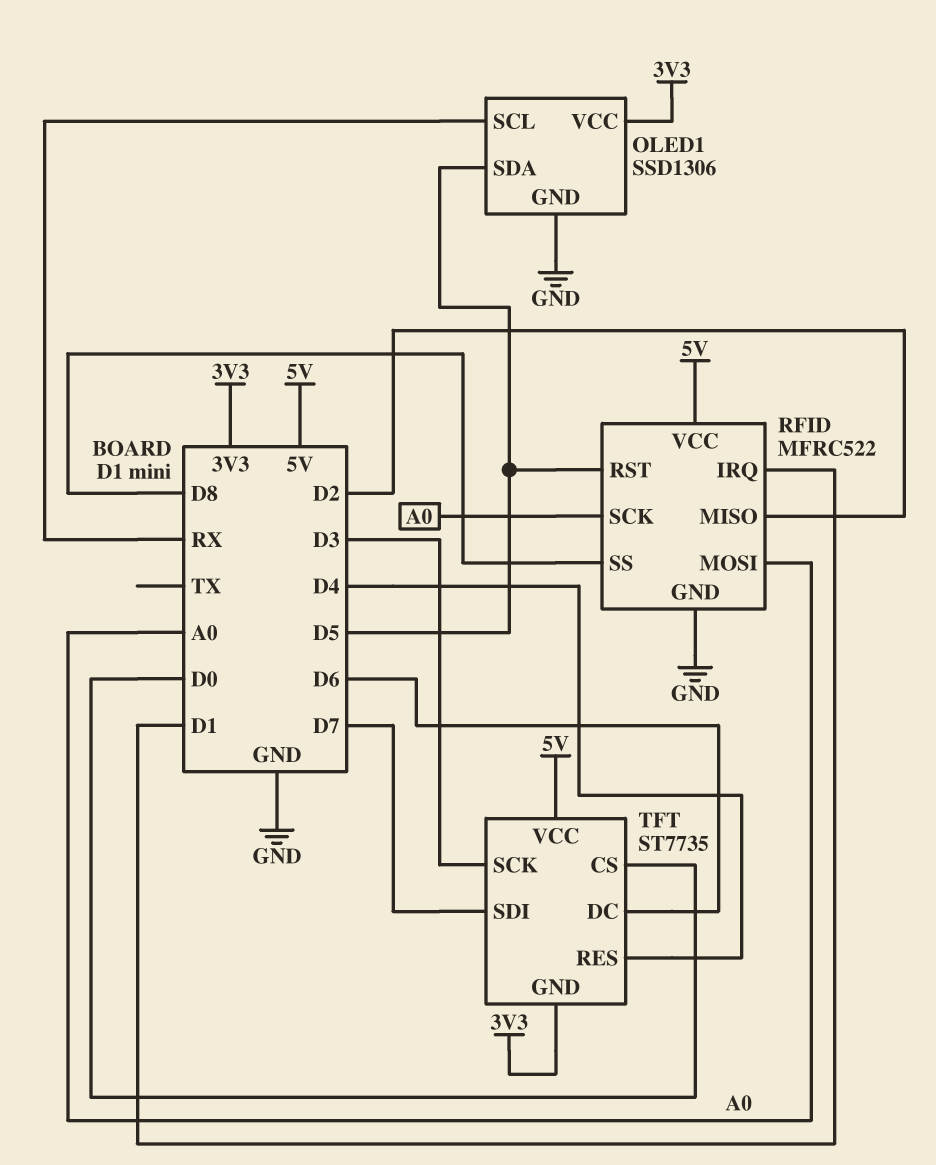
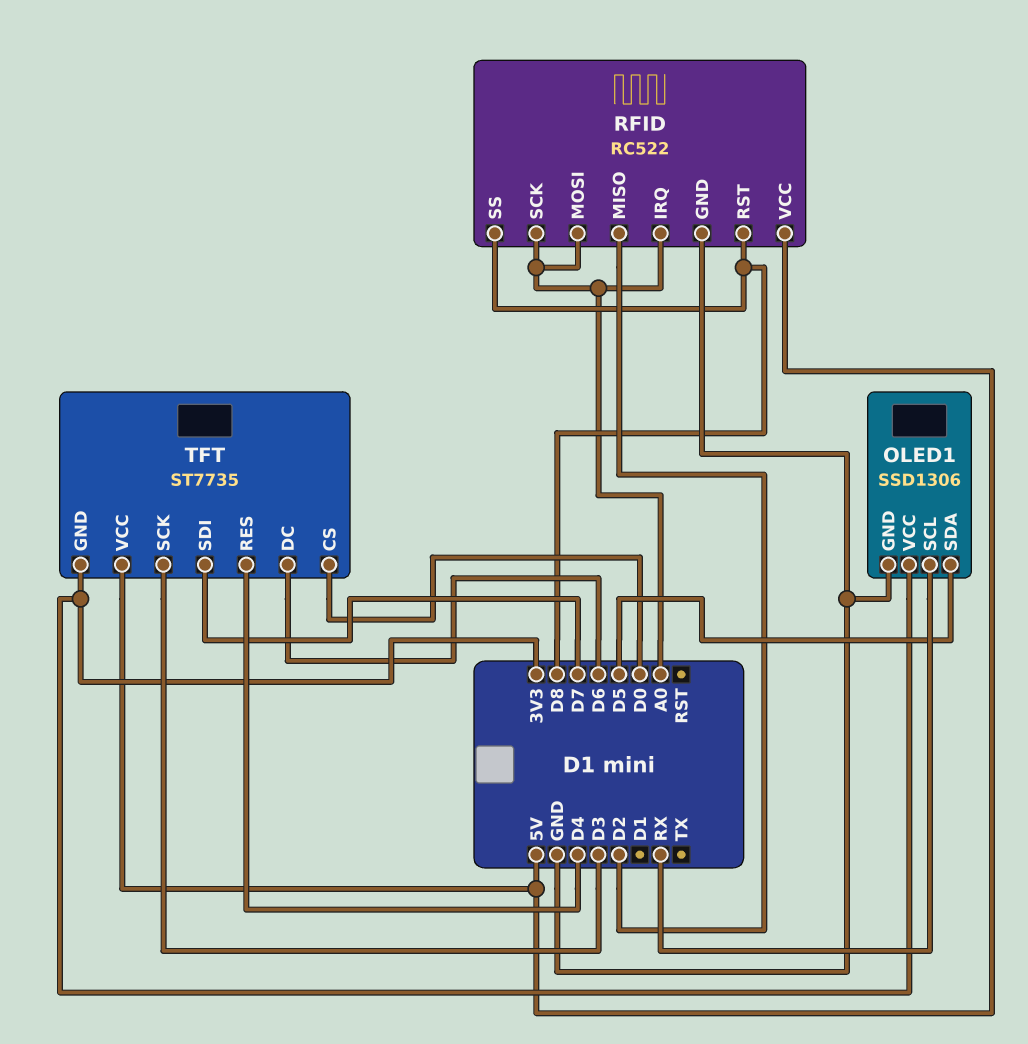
RFID: MFRC522 -> RC522
RFID pin IRQ: D1 -> A0
RFID pin RST: D5 -> D8

